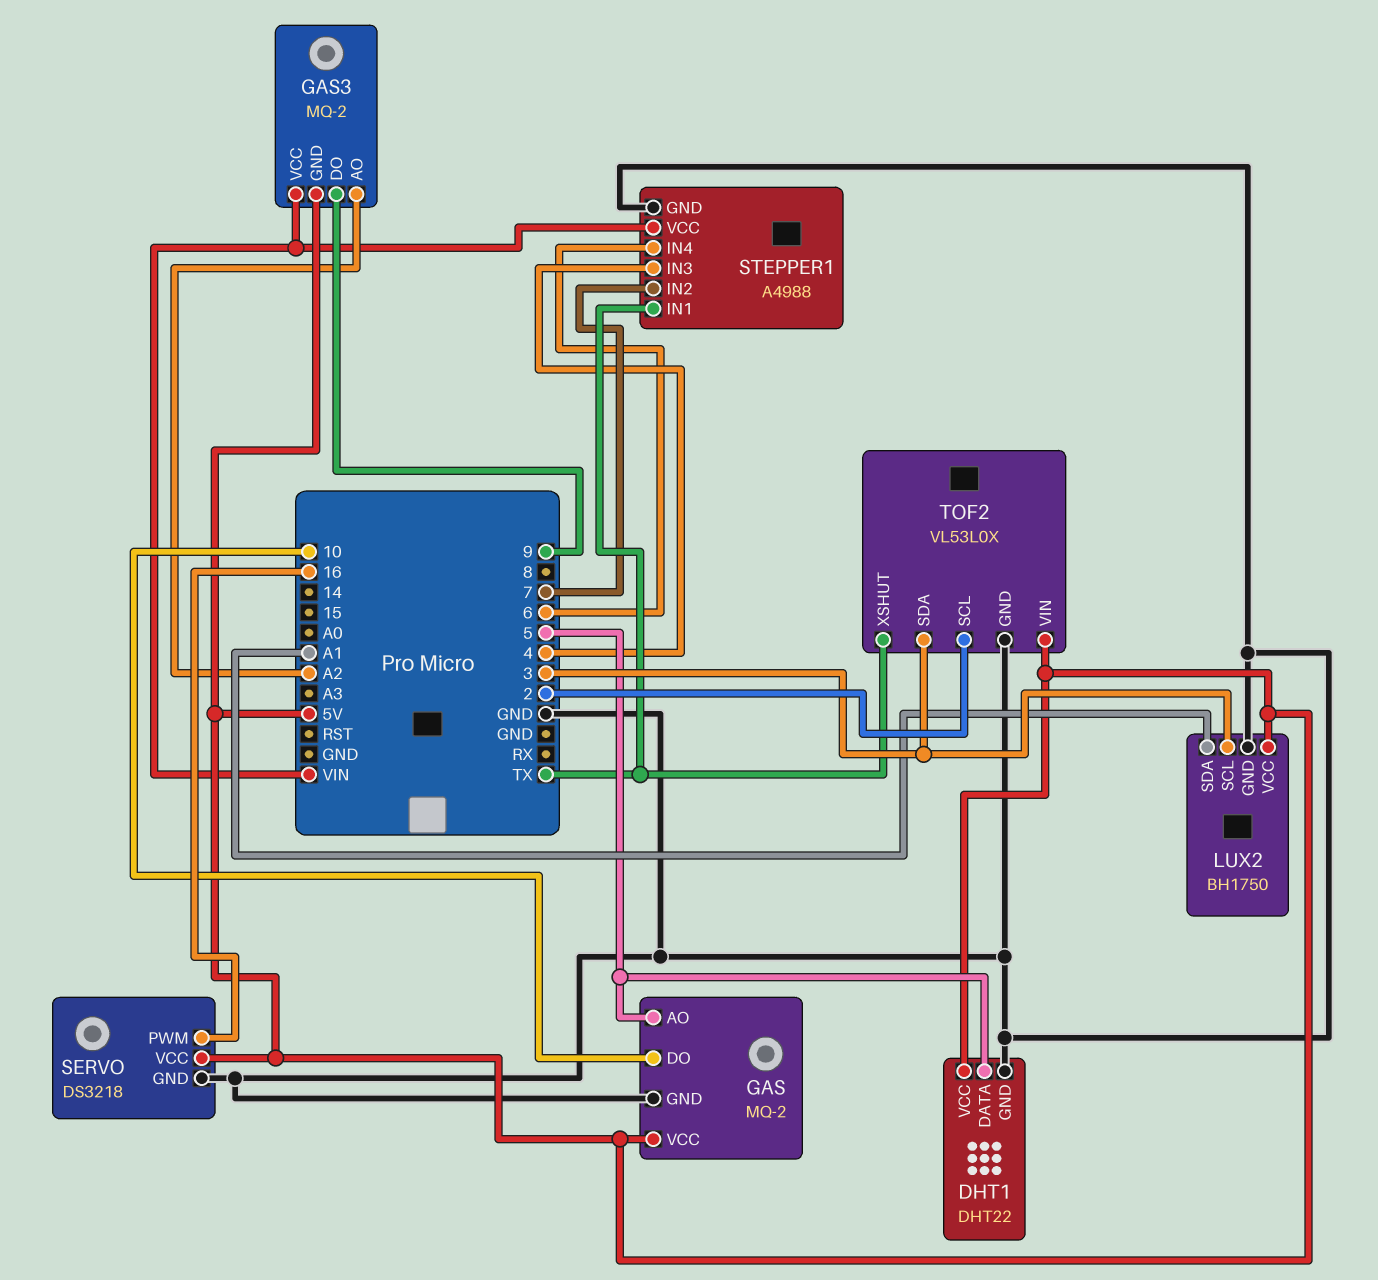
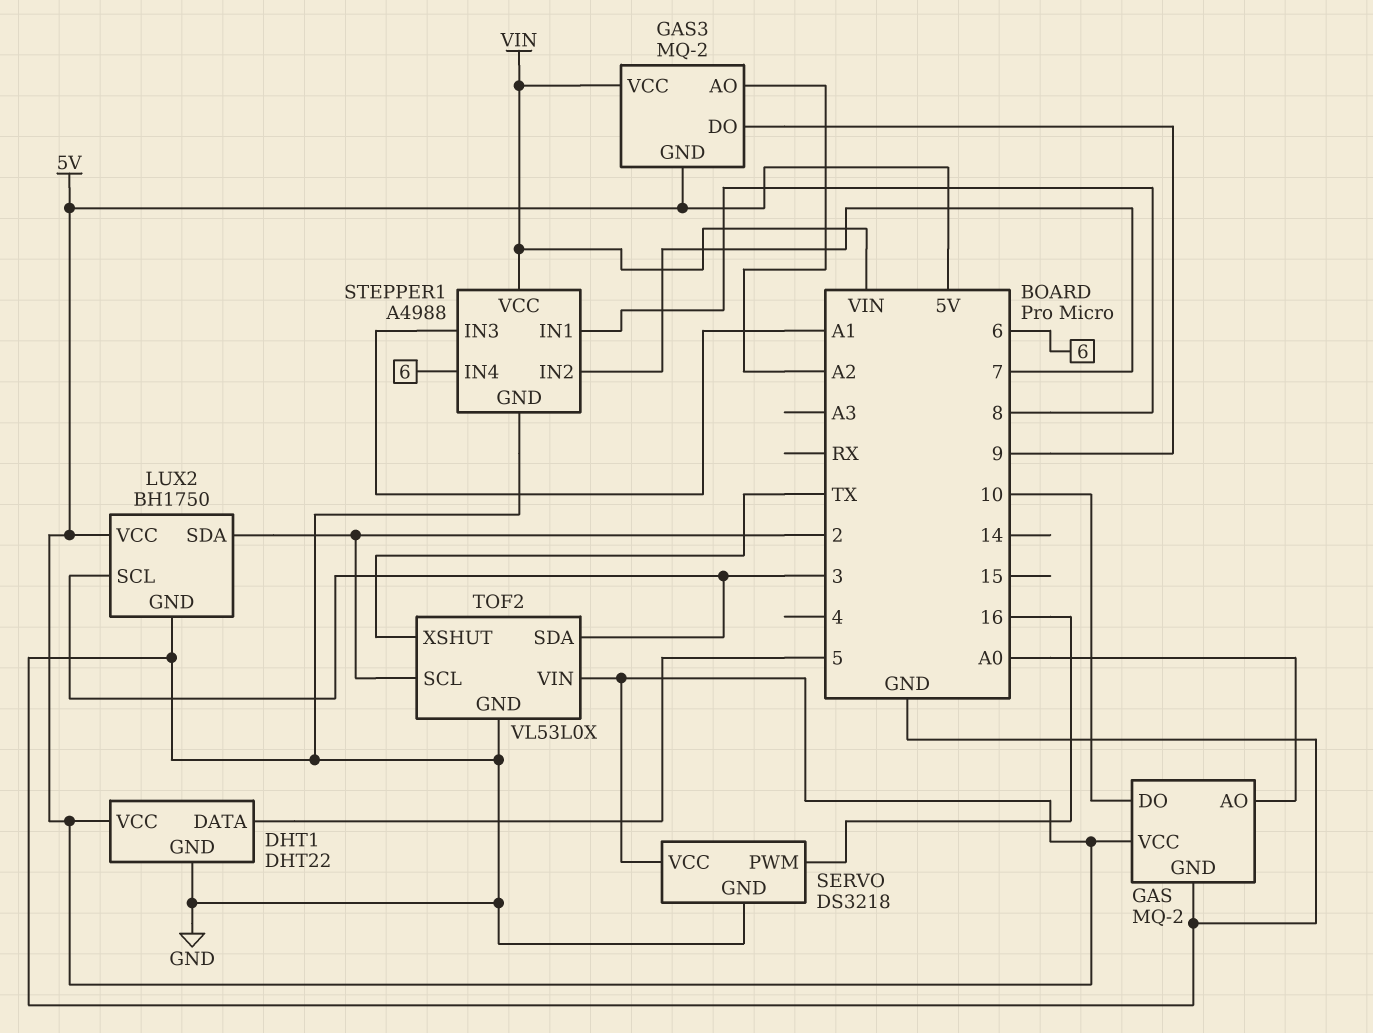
GAS pin AO: 5 -> A0
LUX2 pin SDA: A1 -> 2
STEPPER1 pin IN1: TX -> 8
STEPPER1 pin IN3: 4 -> A1

